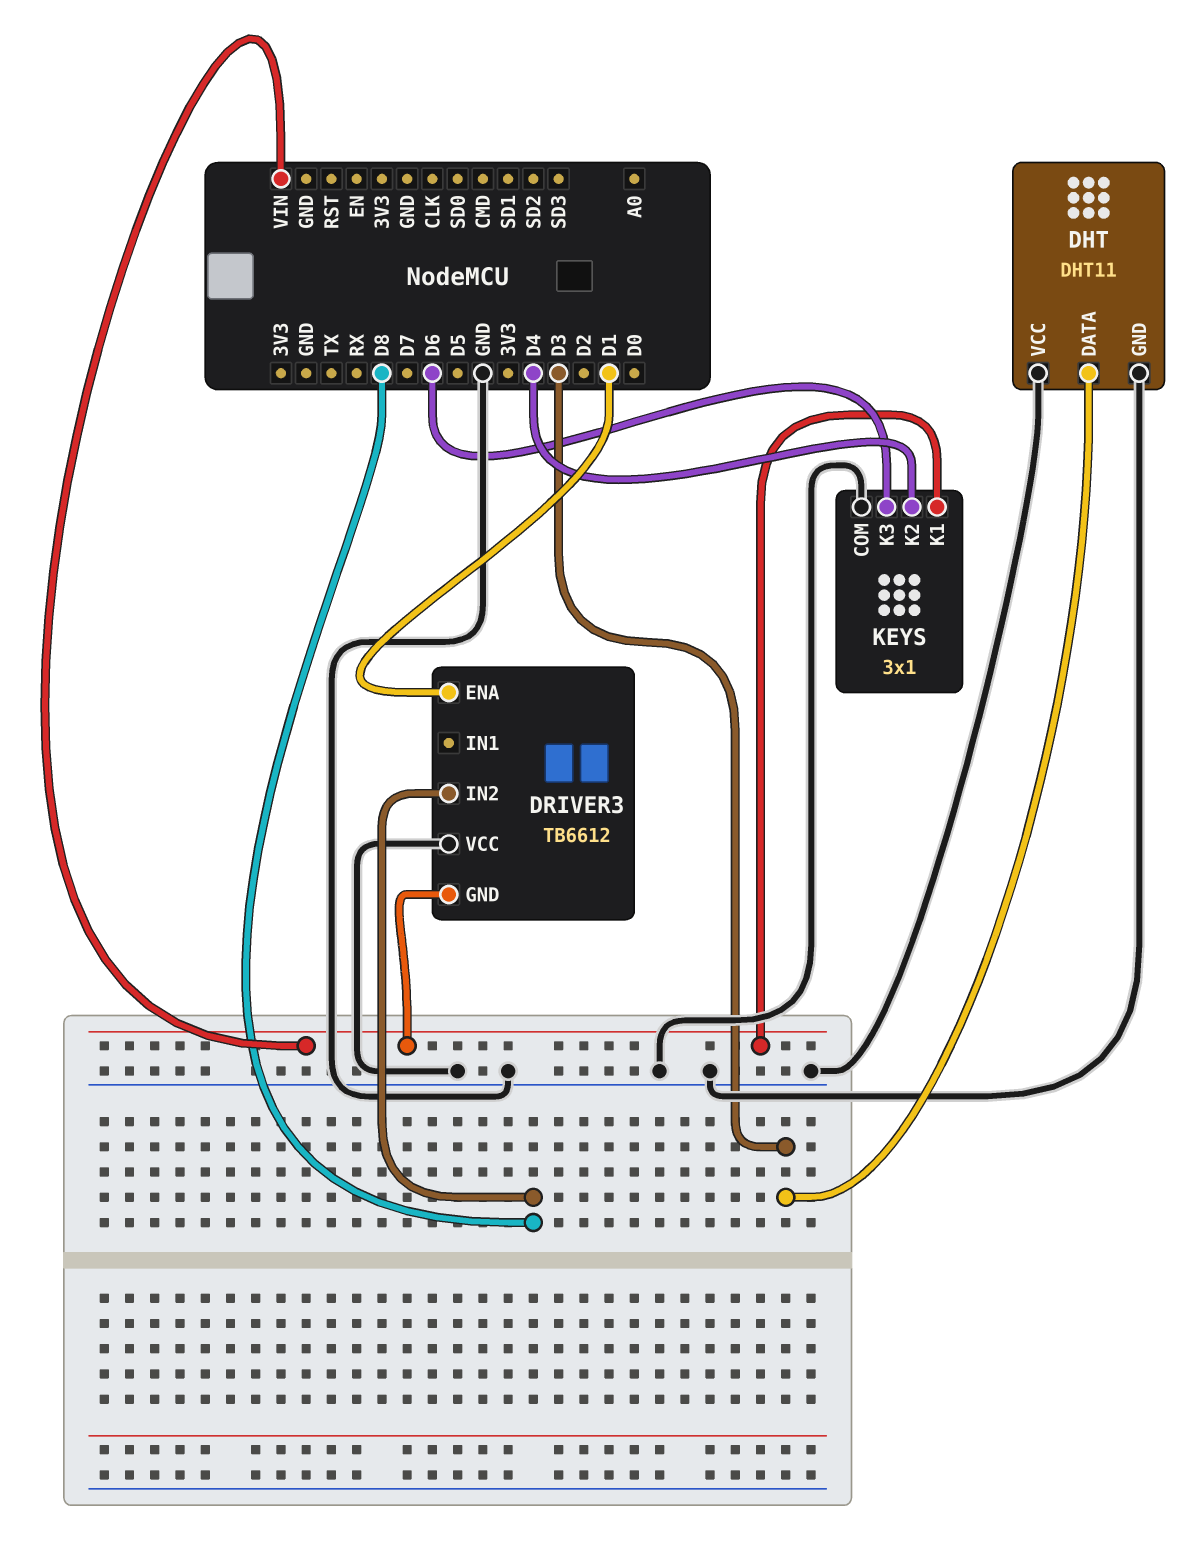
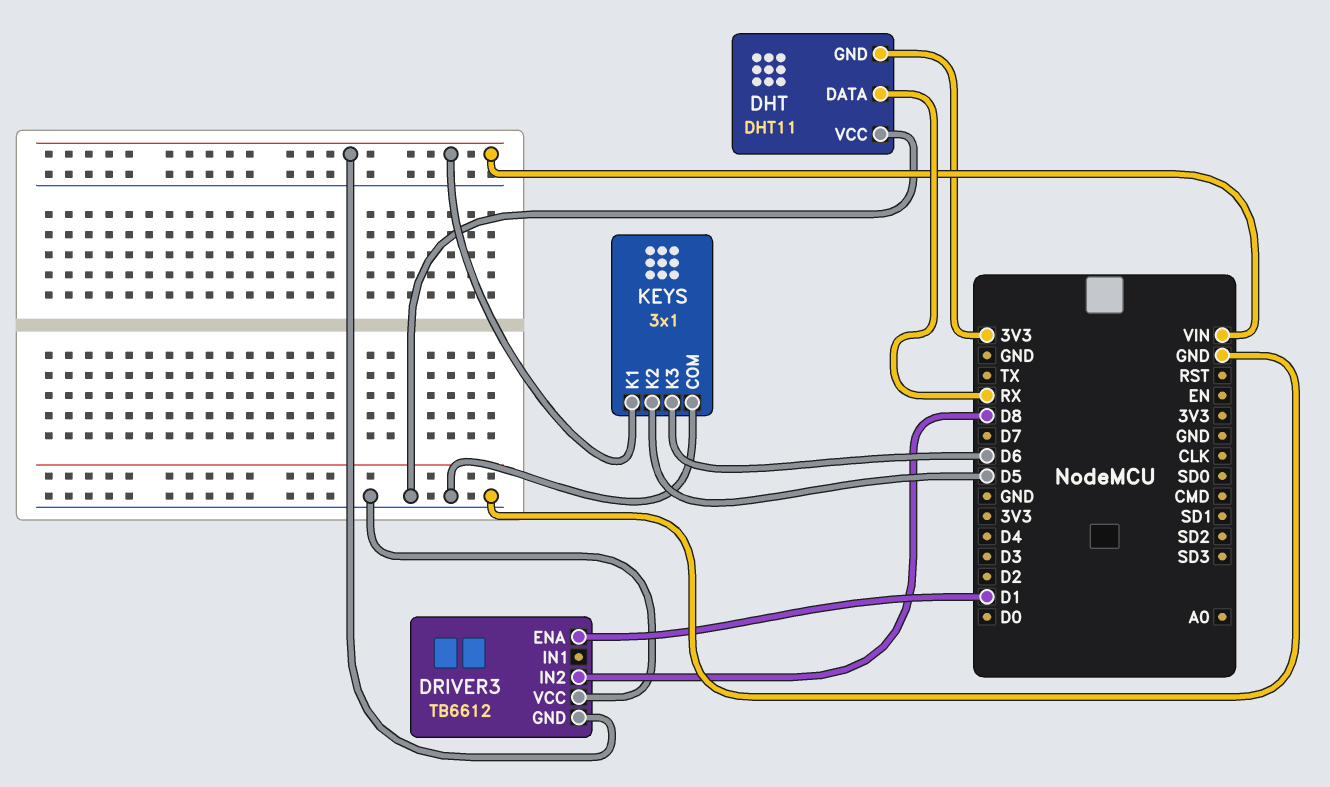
DHT pin DATA: D3 -> RX
DHT pin GND: GND -> 3V3
KEYS pin K2: D4 -> D5

